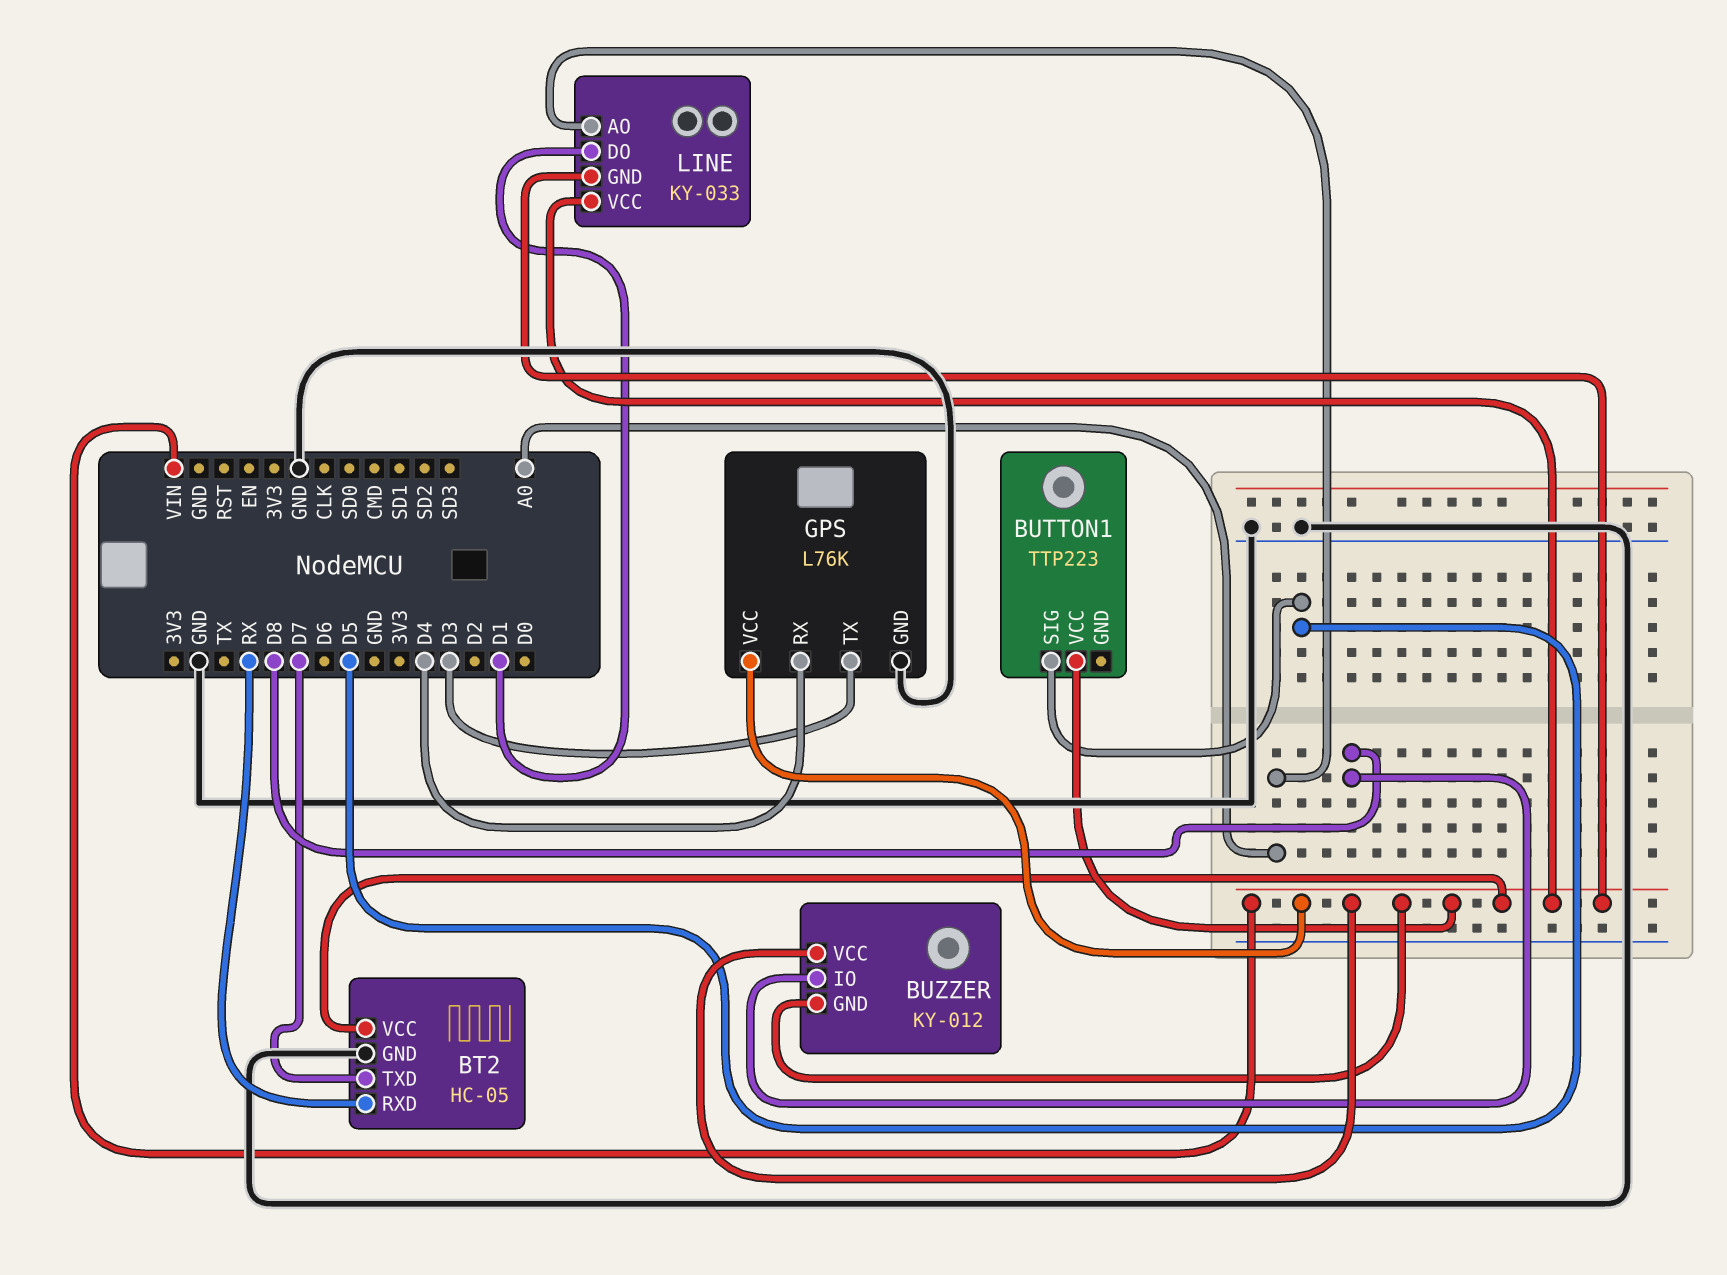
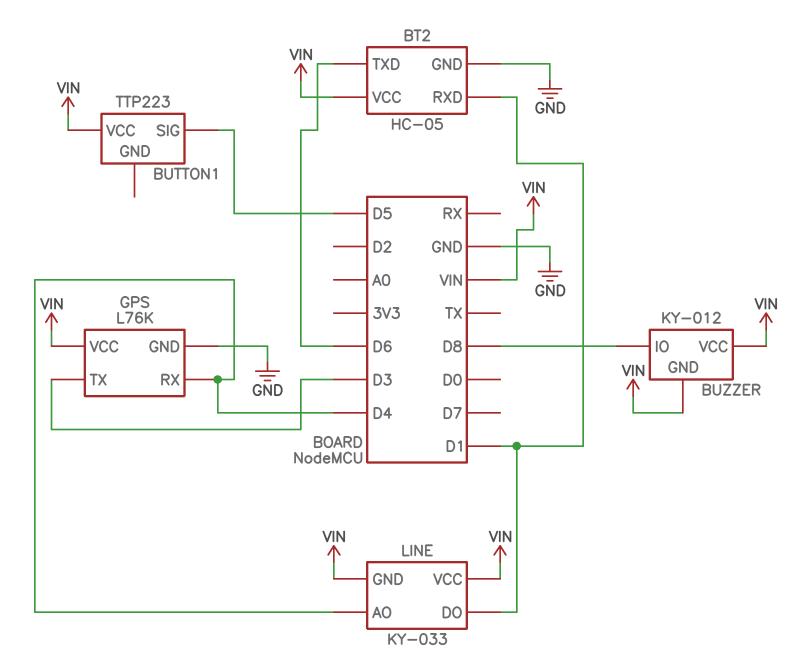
BT2 pin RXD: RX -> D1
BT2 pin TXD: D7 -> D6
LINE pin AO: A0 -> D4

